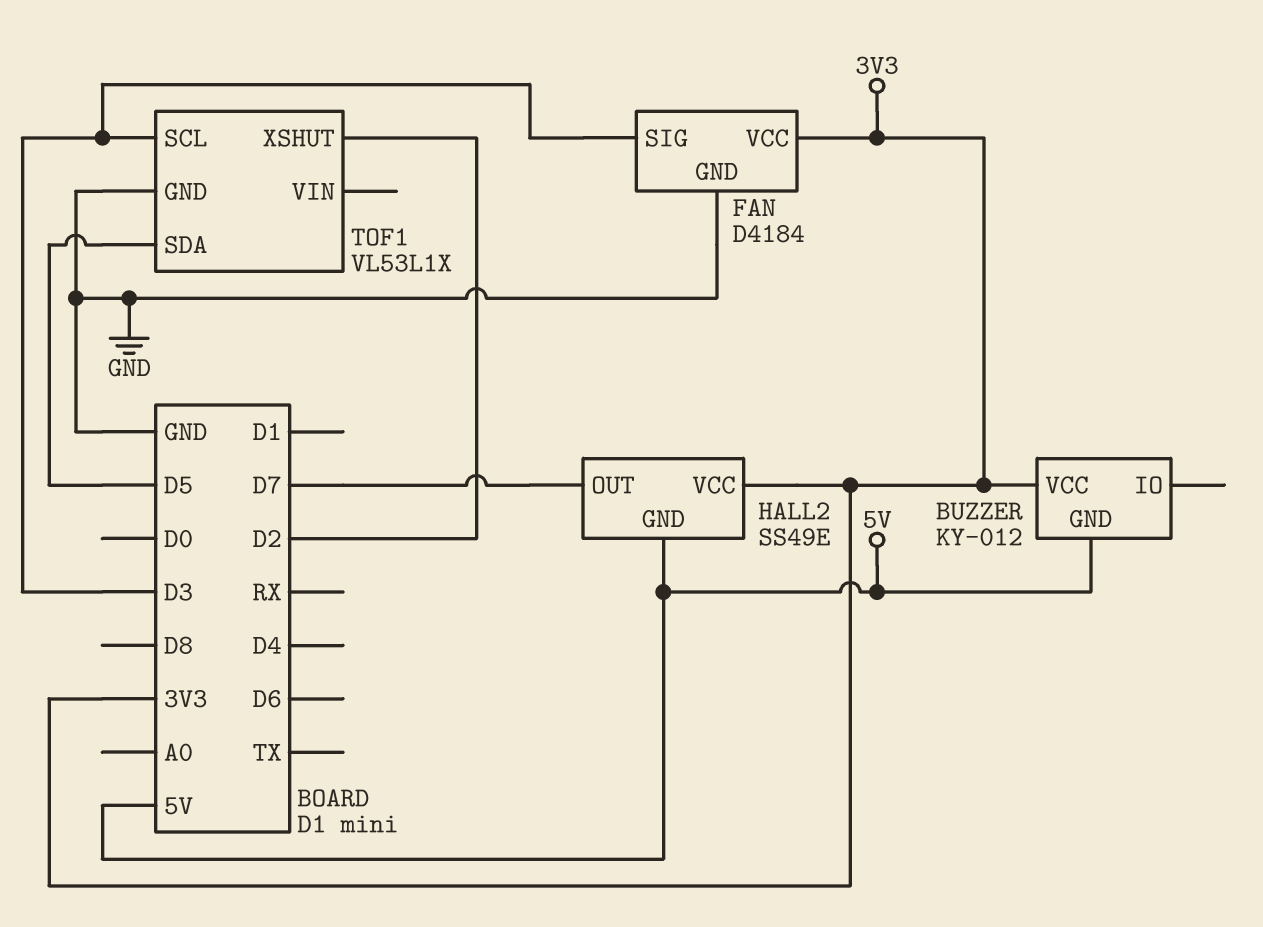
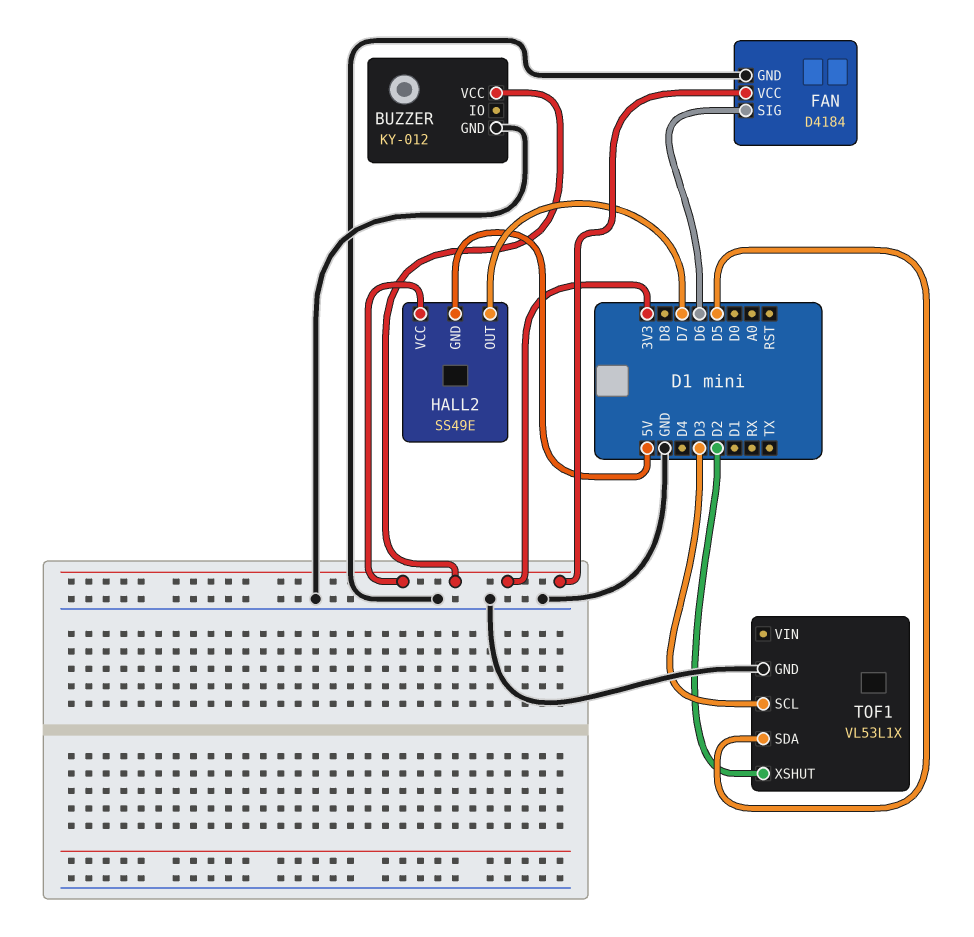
BUZZER pin GND: 5V -> GND
FAN pin SIG: D3 -> D6

